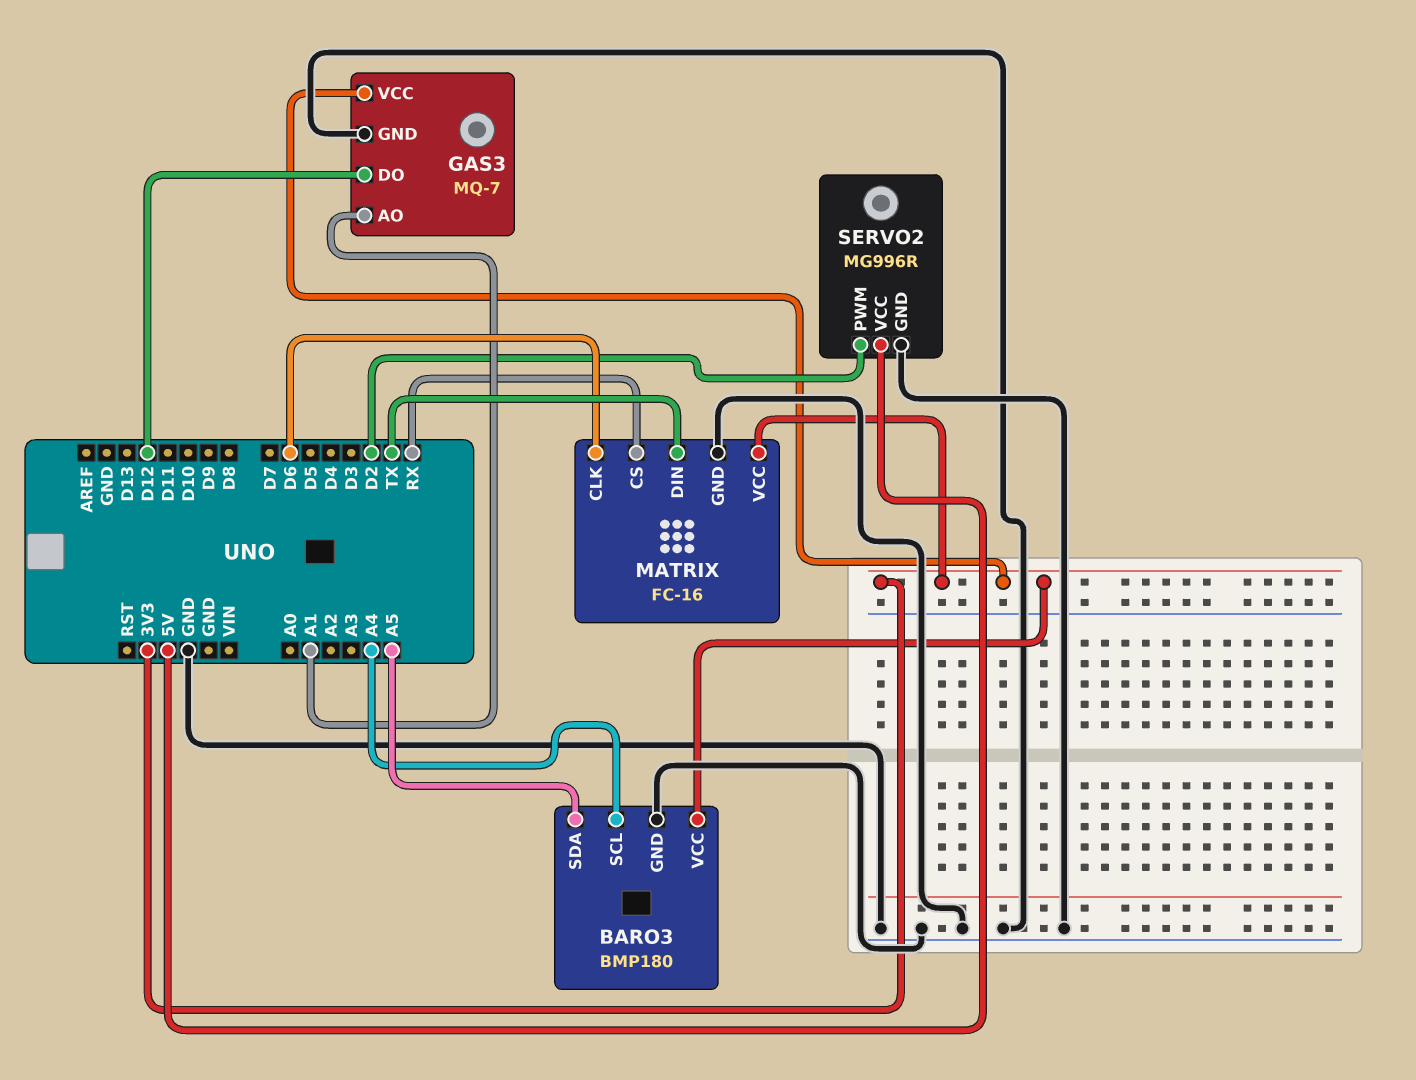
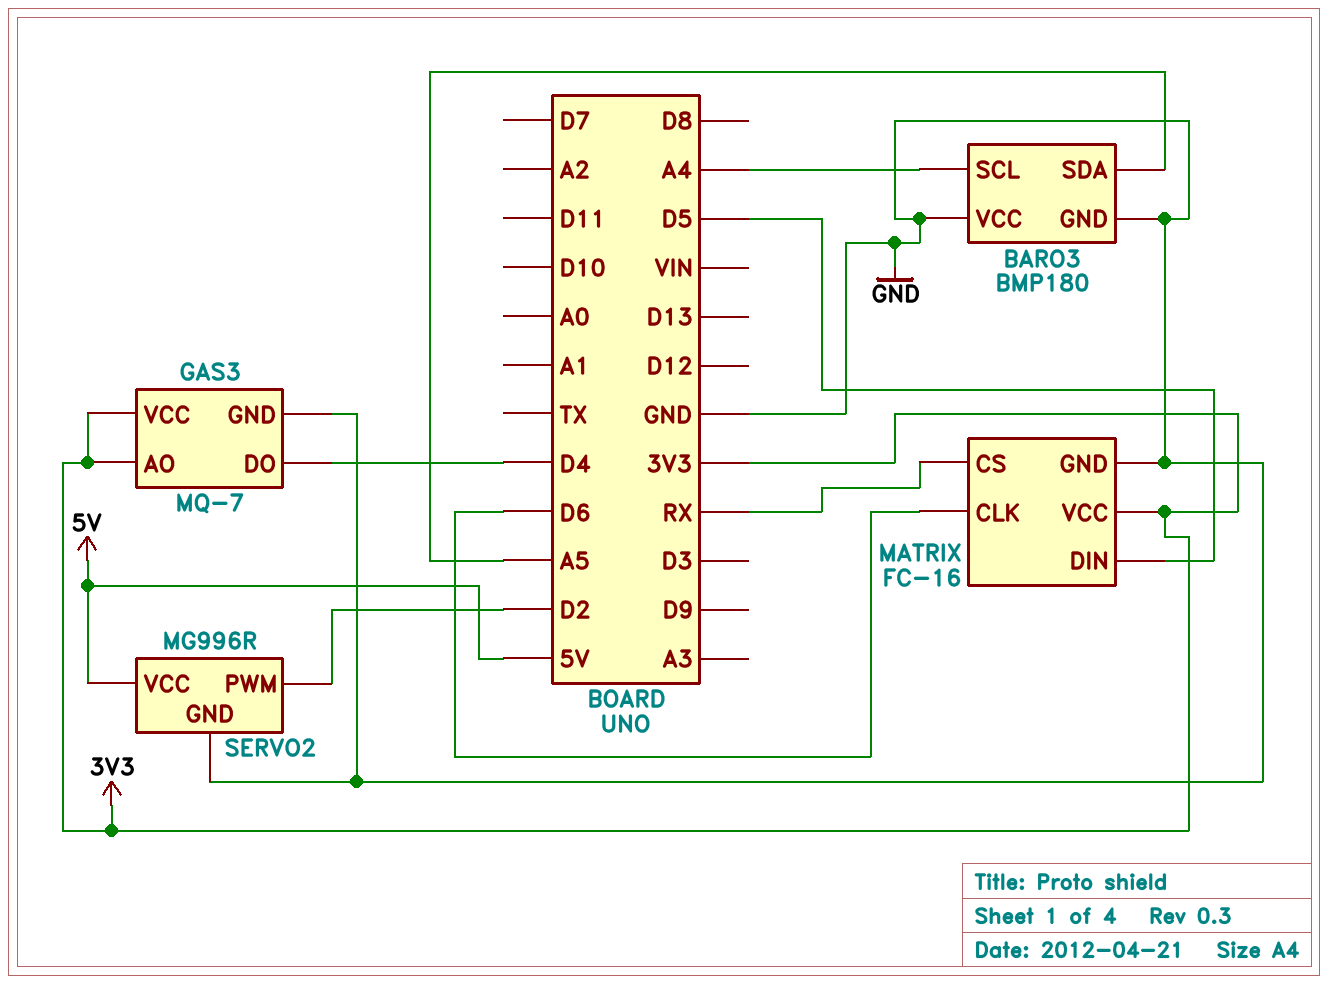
BARO3 pin VCC: 3V3 -> GND
GAS3 pin AO: A1 -> 3V3
GAS3 pin DO: D12 -> D4
MATRIX pin DIN: TX -> D5

